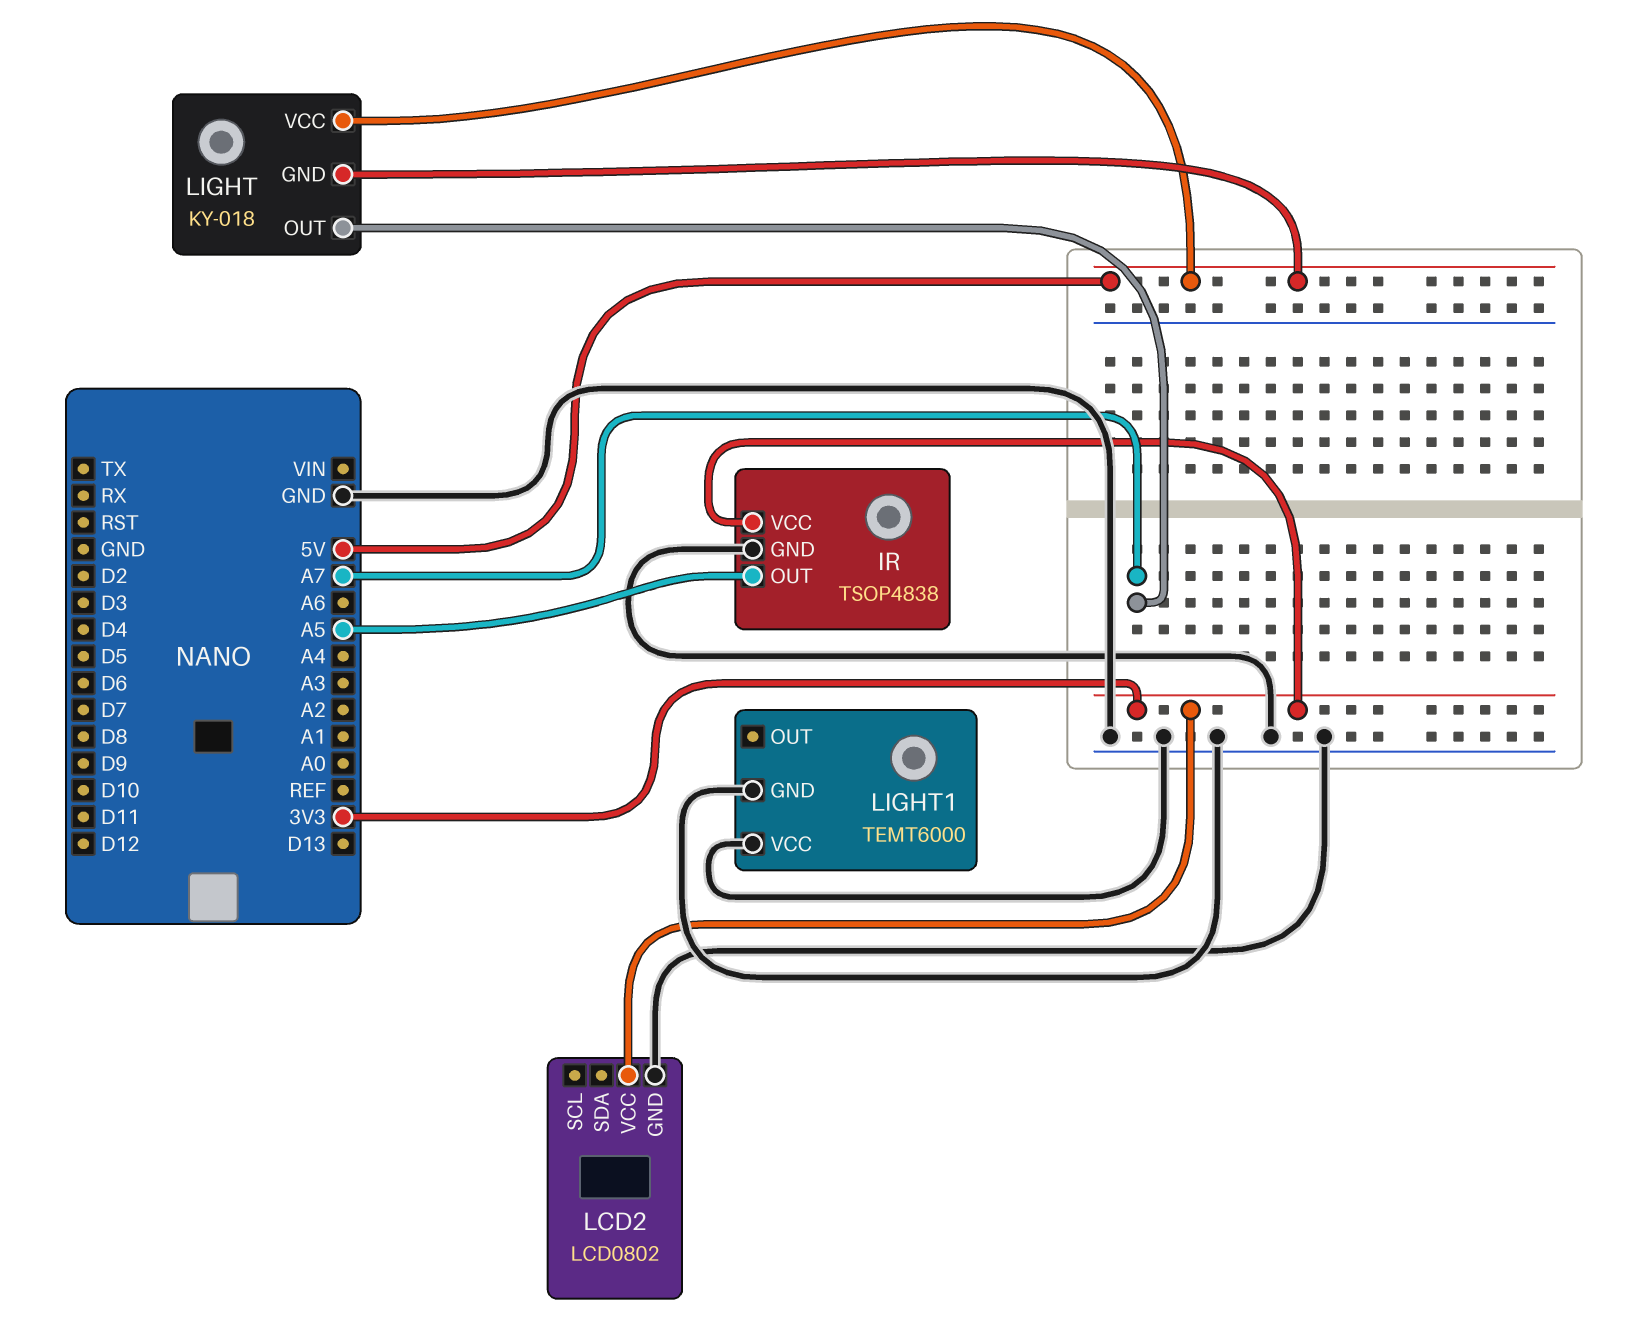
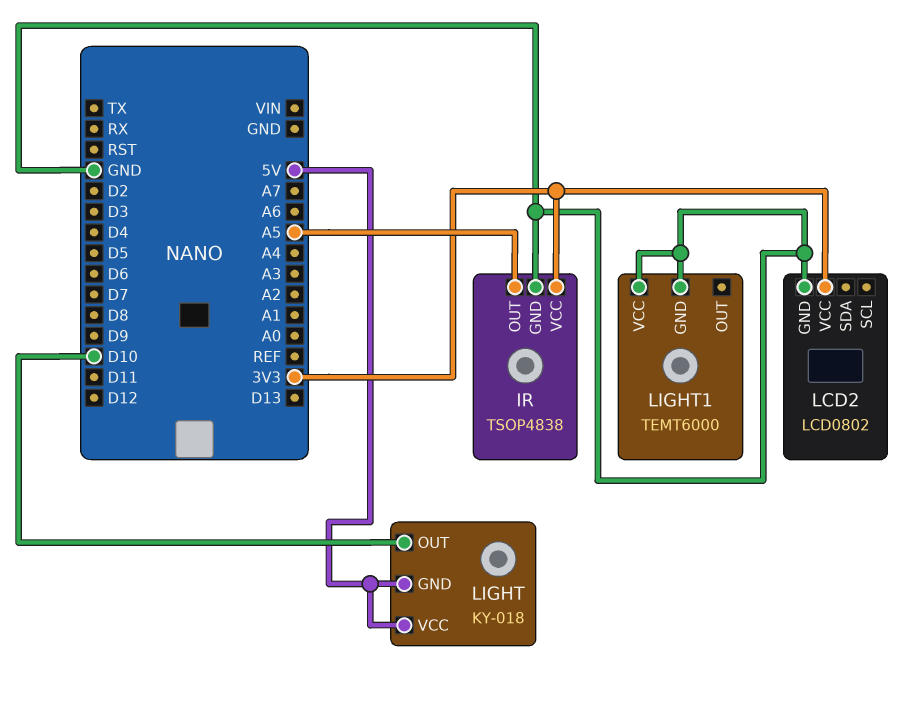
LIGHT pin OUT: A7 -> D10

